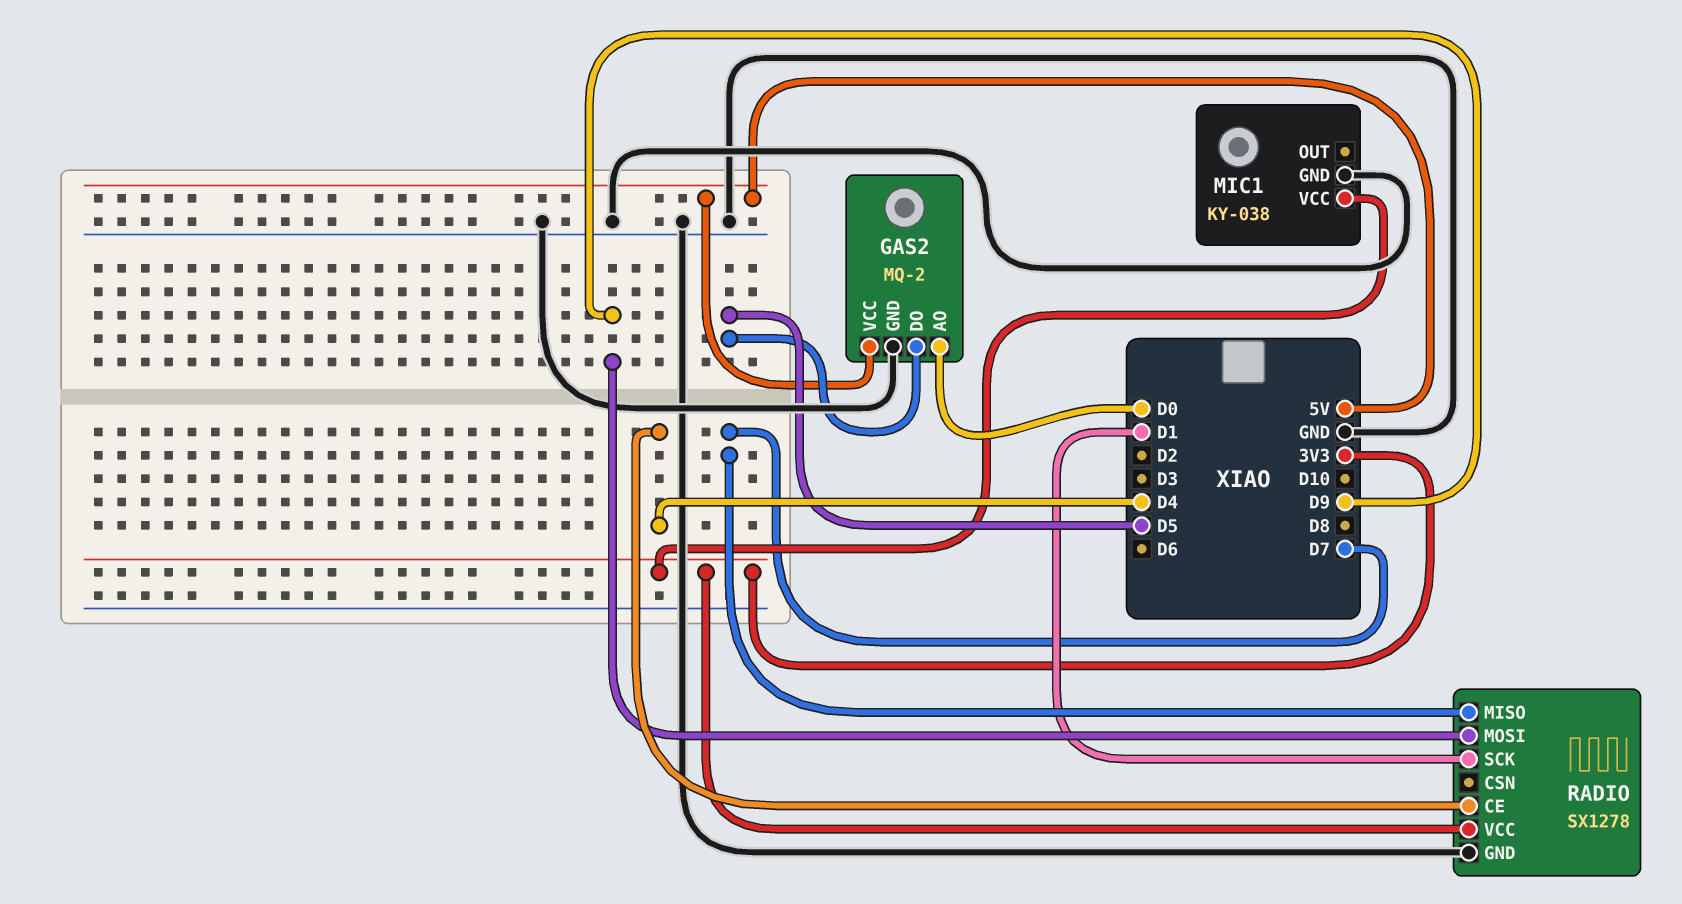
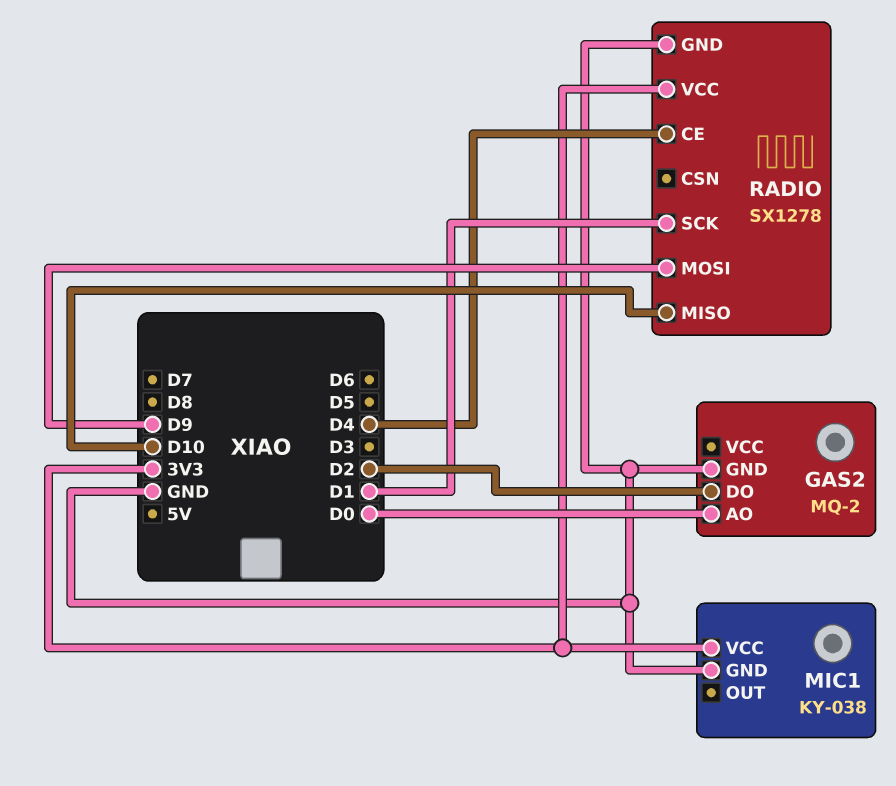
GAS2 pin DO: D5 -> D2
GAS2 pin VCC: 5V -> none
RADIO pin MISO: D7 -> D10

